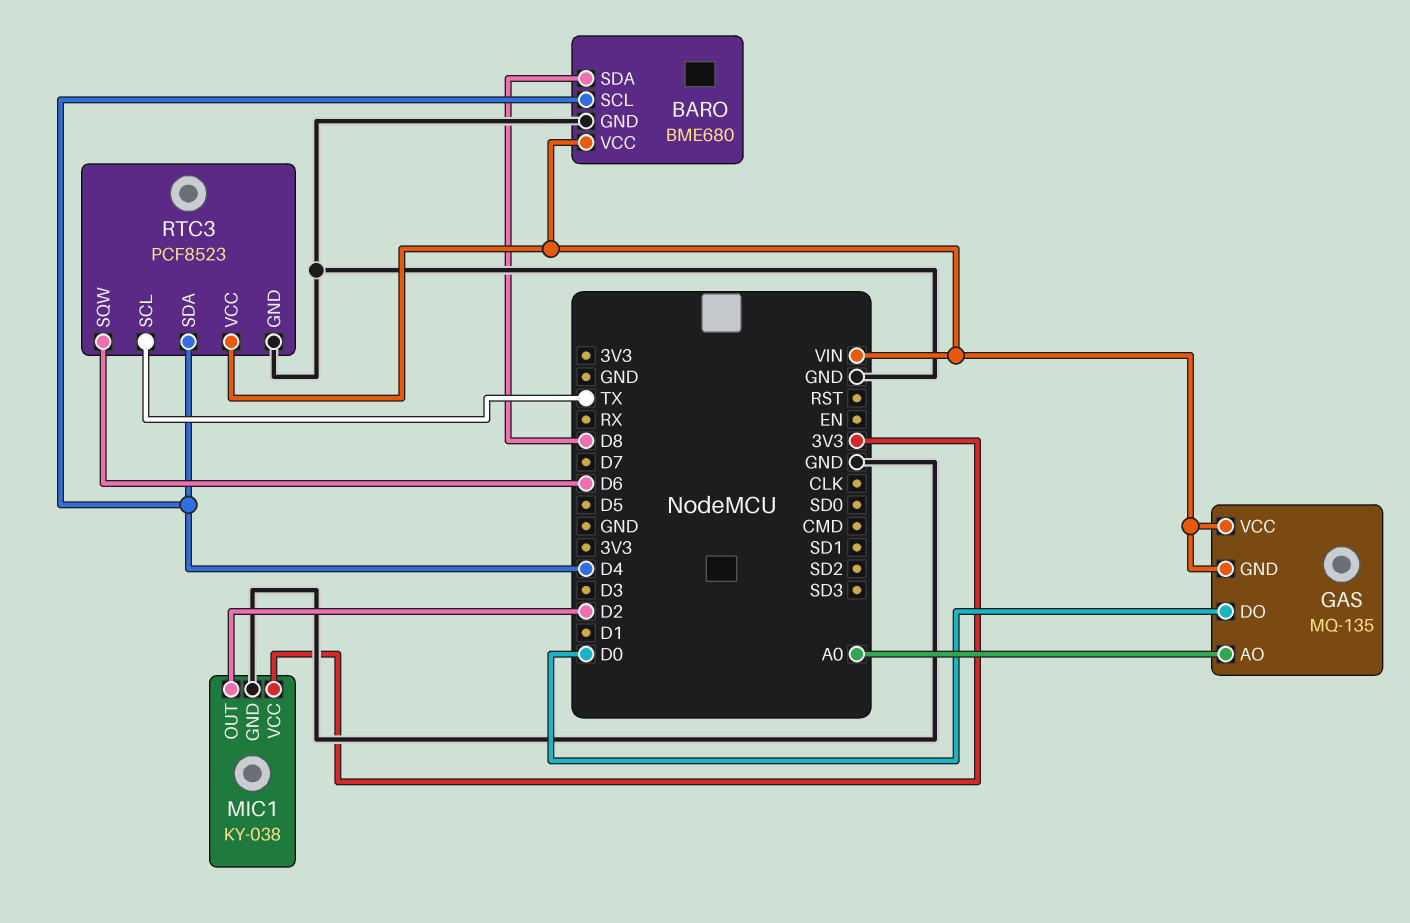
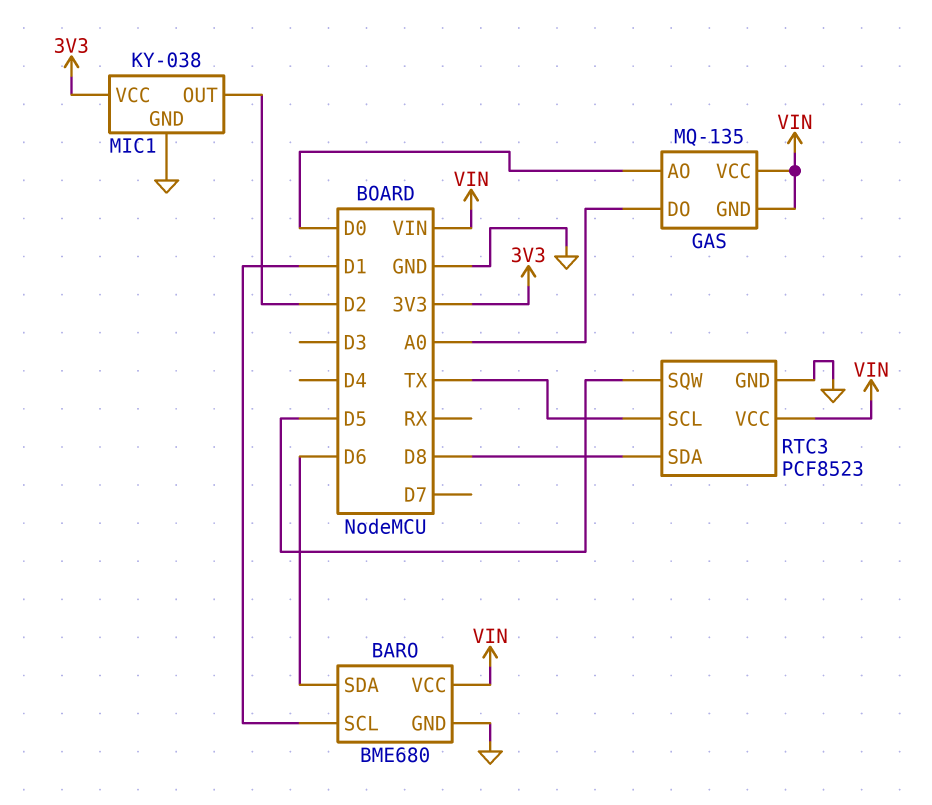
BARO pin SCL: D4 -> D1
BARO pin SDA: D8 -> D6
GAS pin AO: A0 -> D0
GAS pin DO: D0 -> A0
RTC3 pin SDA: D4 -> D8
RTC3 pin SQW: D6 -> D5

